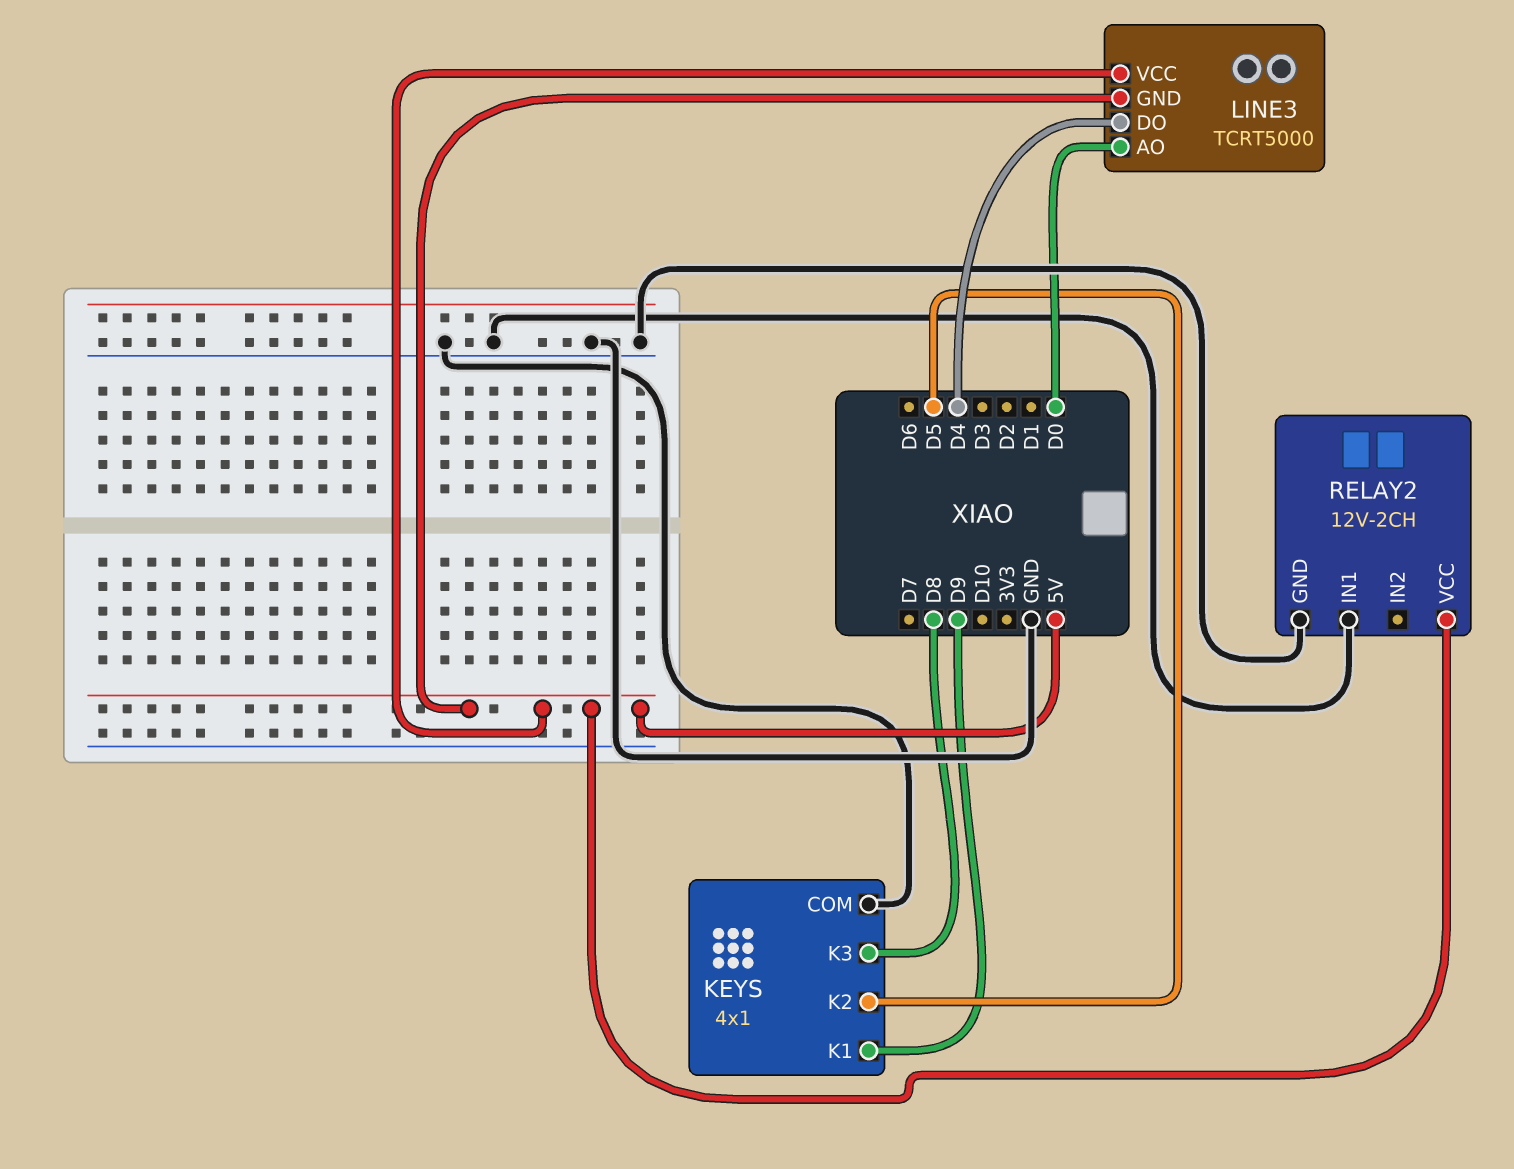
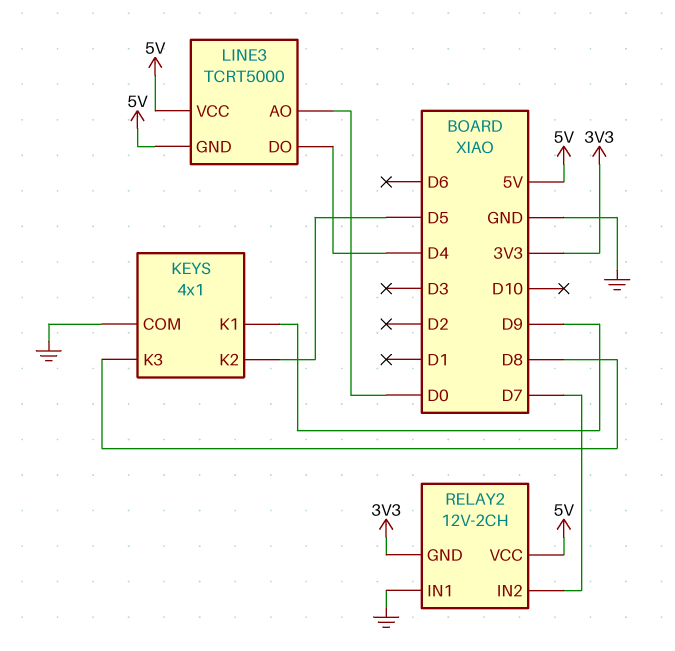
RELAY2 pin GND: GND -> 3V3
RELAY2 pin IN2: none -> D7

